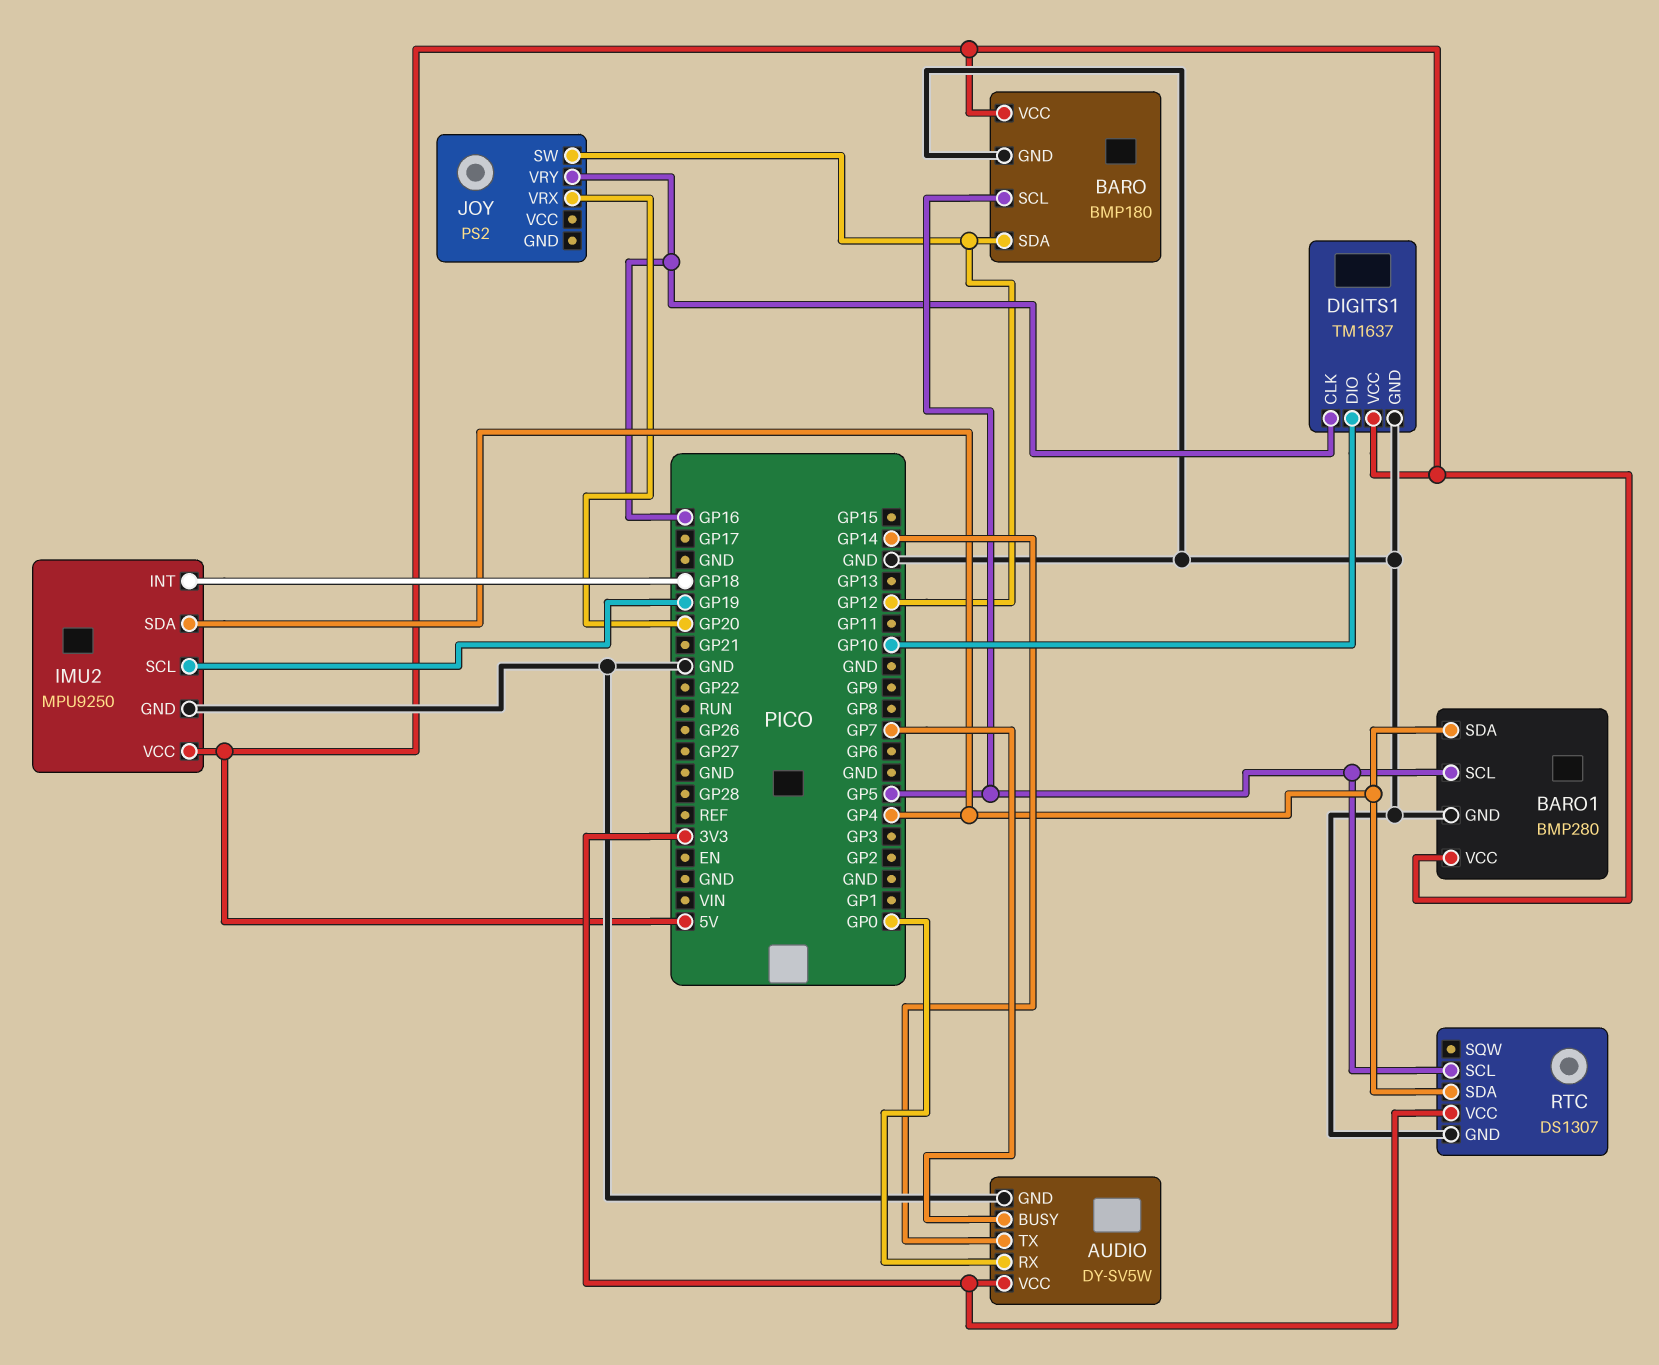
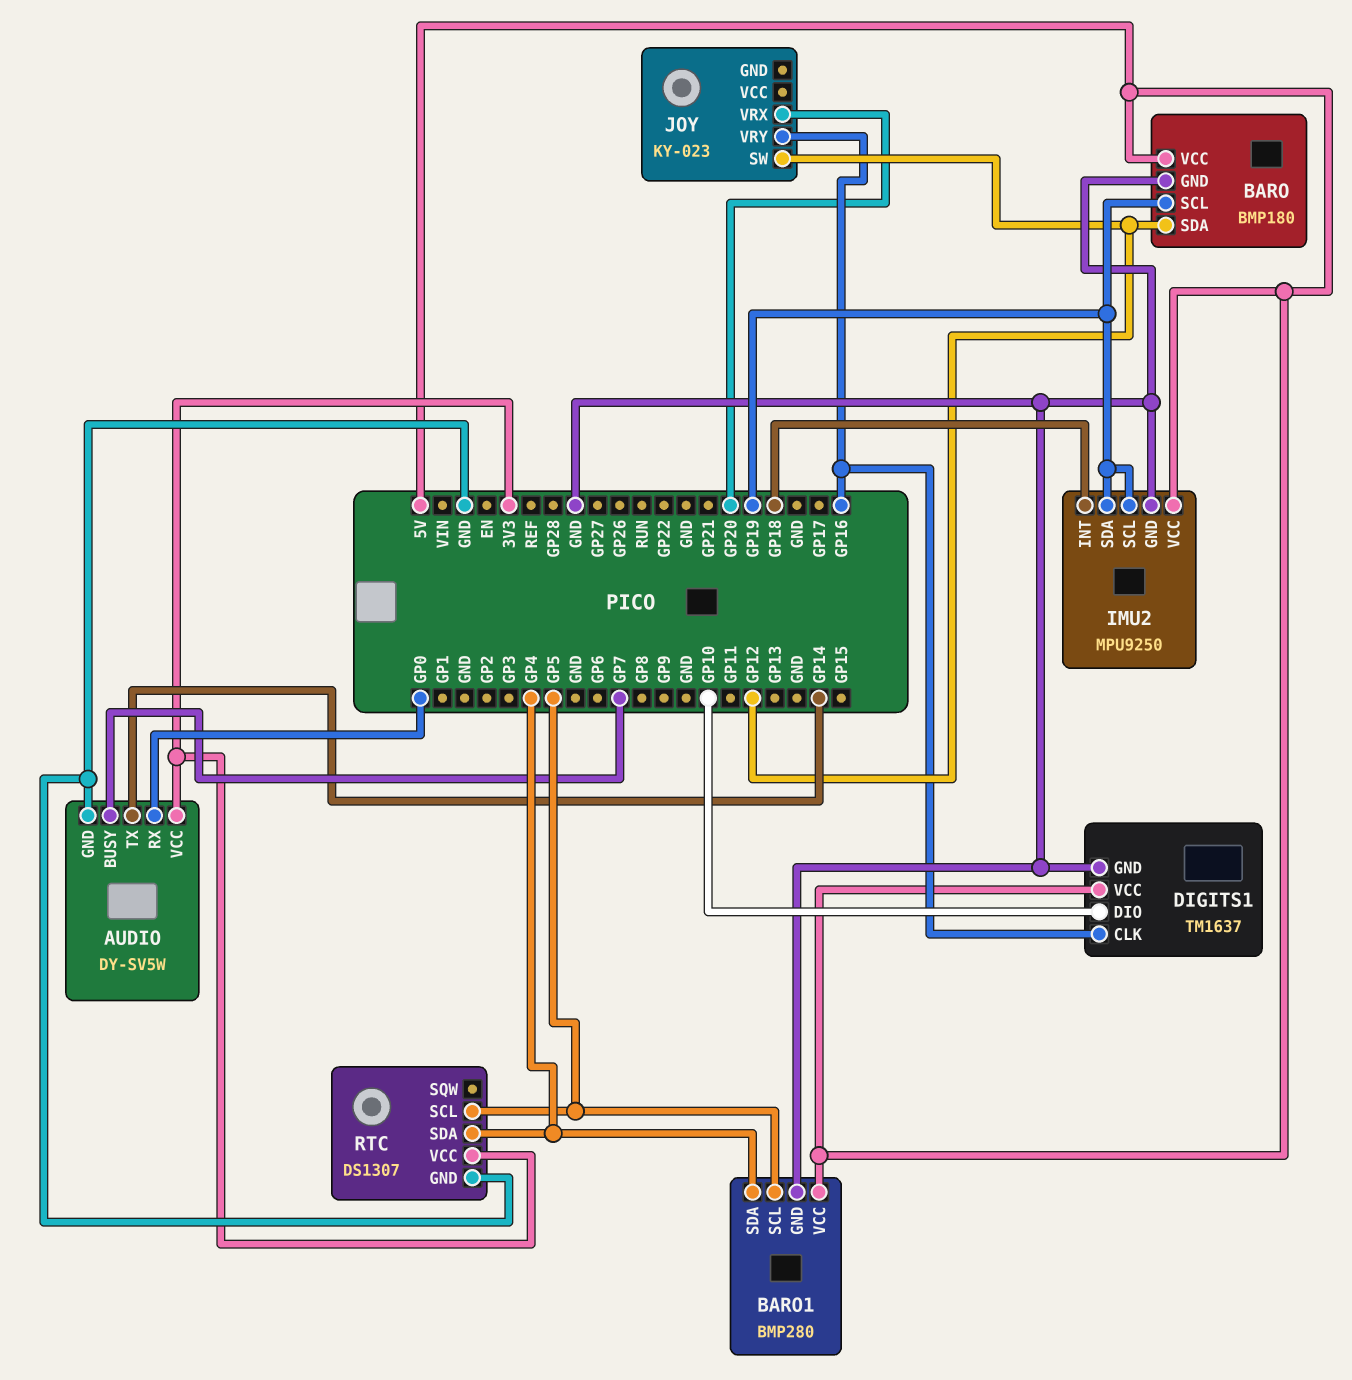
BARO pin SCL: GP5 -> GP19
IMU2 pin SDA: GP4 -> GP19
JOY: PS2 -> KY-023

